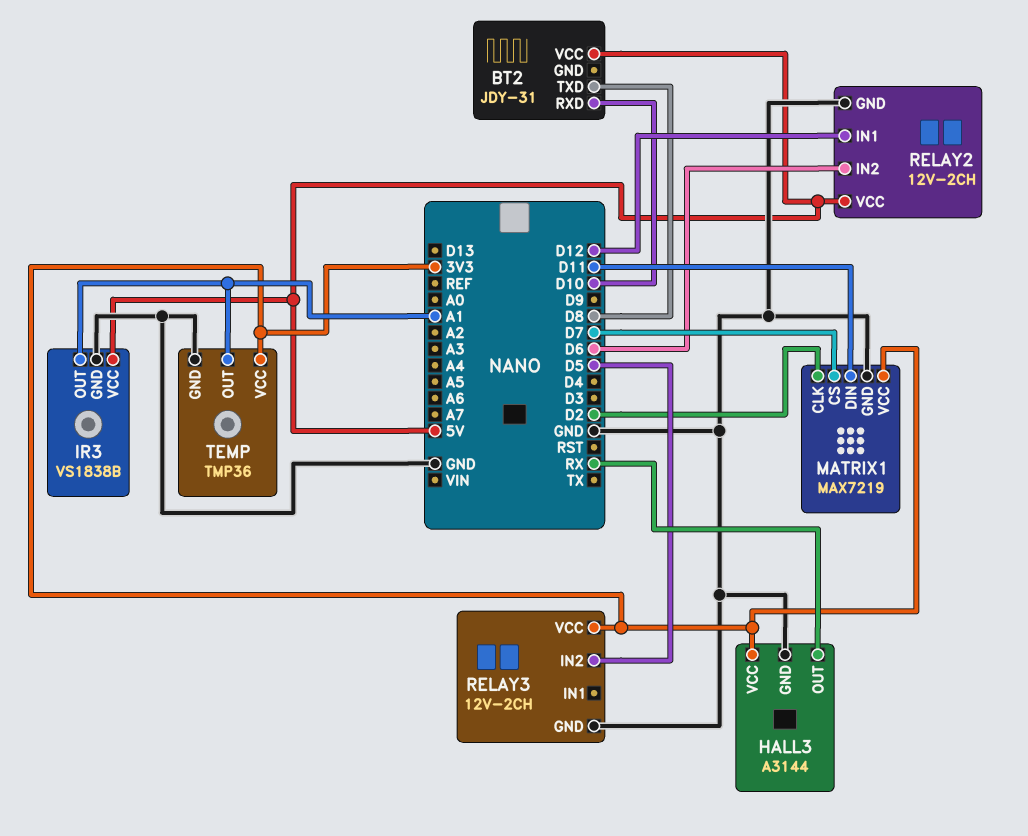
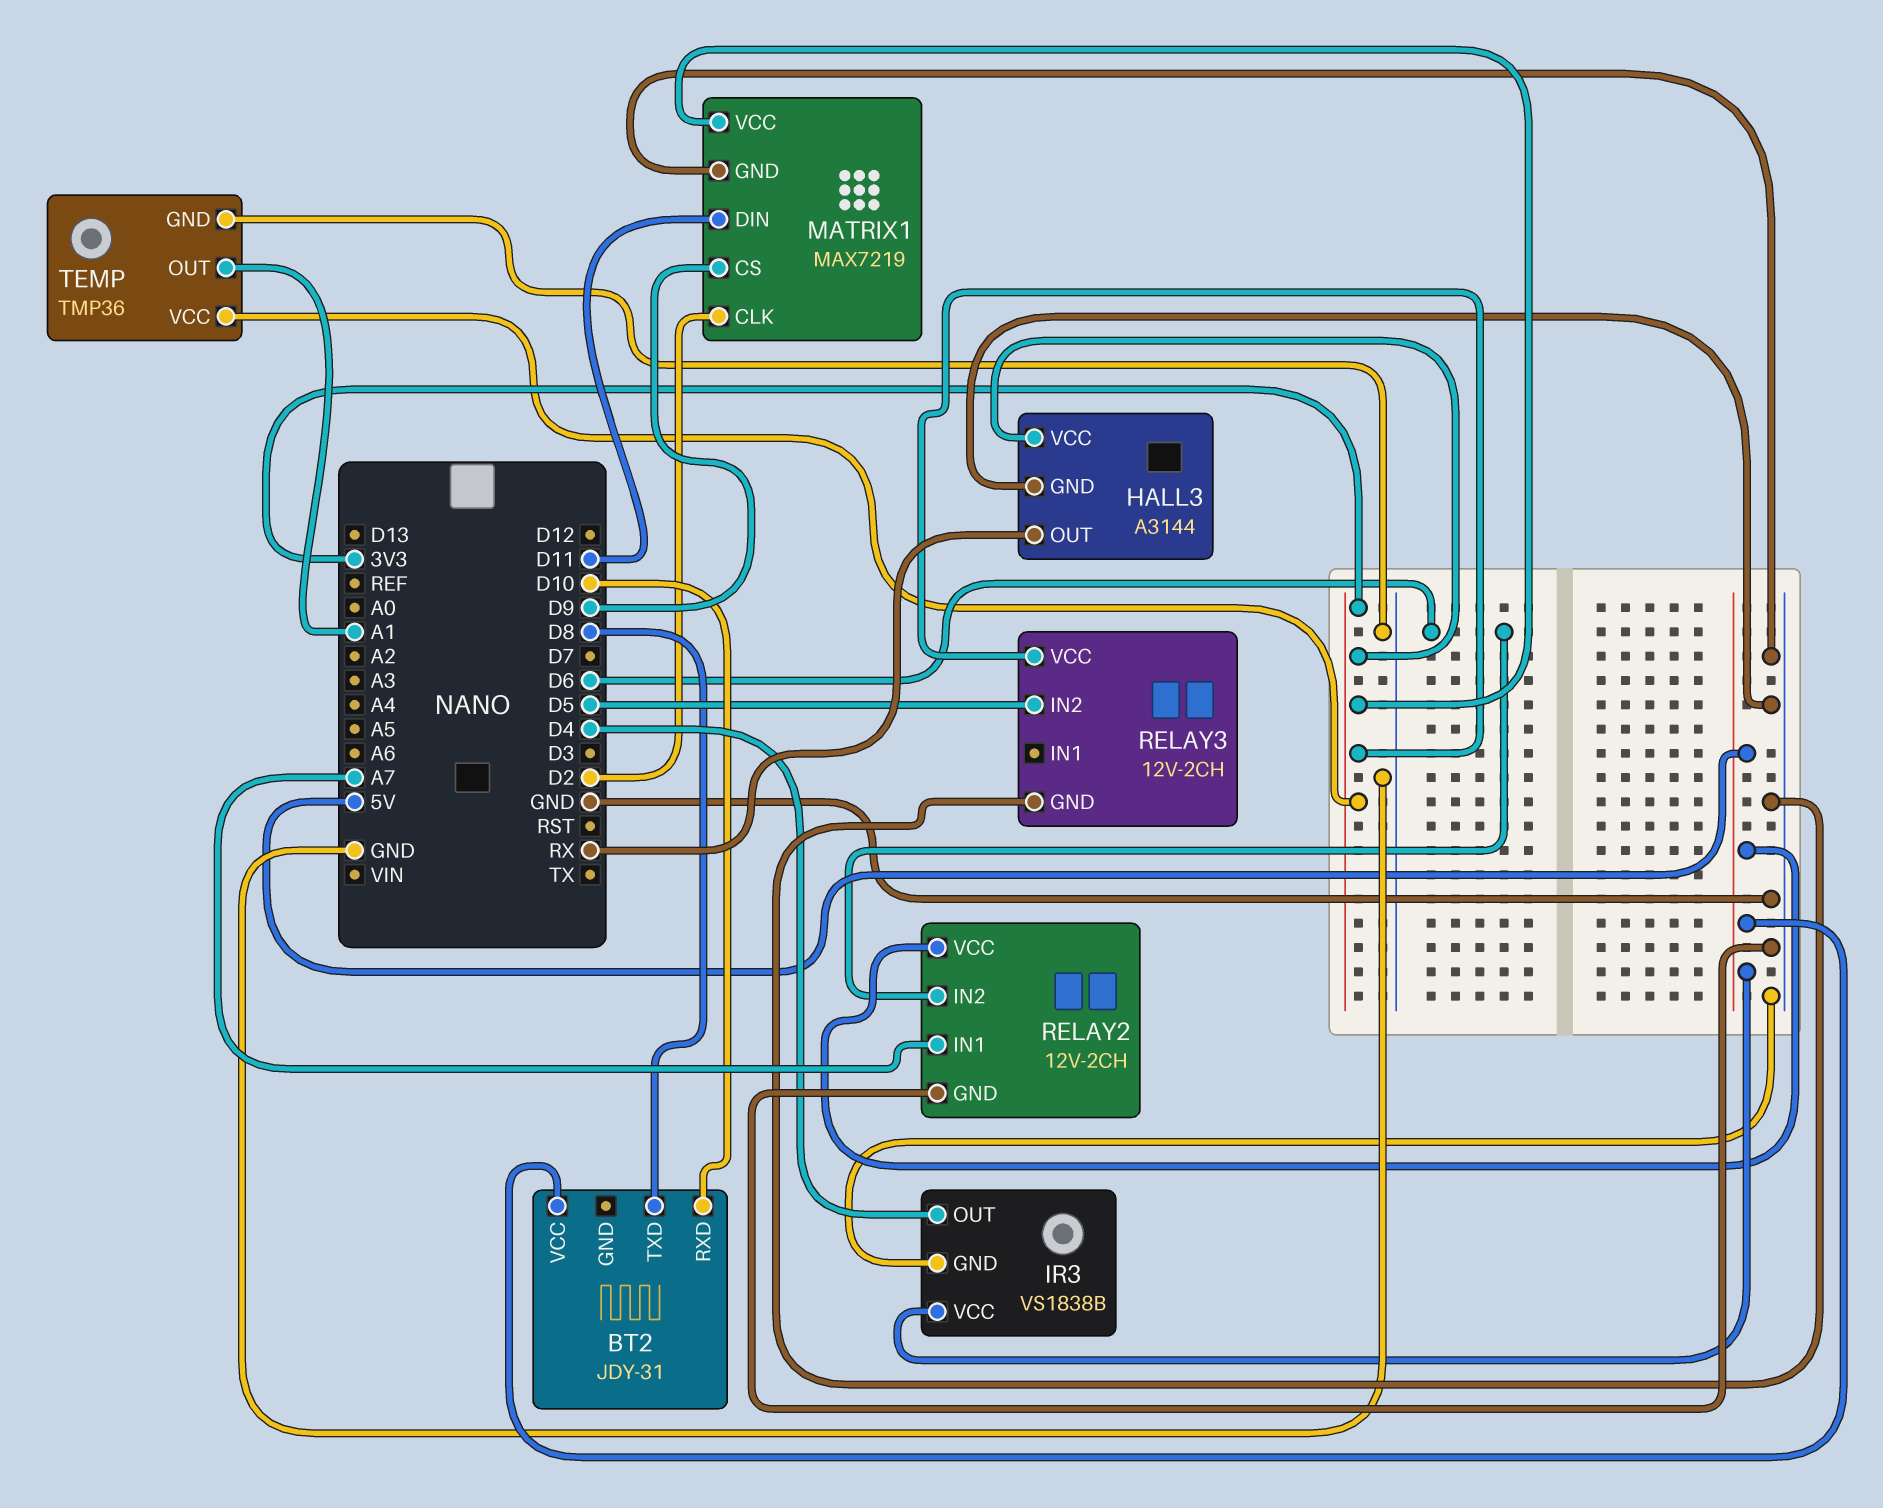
IR3 pin OUT: A1 -> D4
MATRIX1 pin CS: D7 -> D9
RELAY2 pin IN1: D12 -> A7

